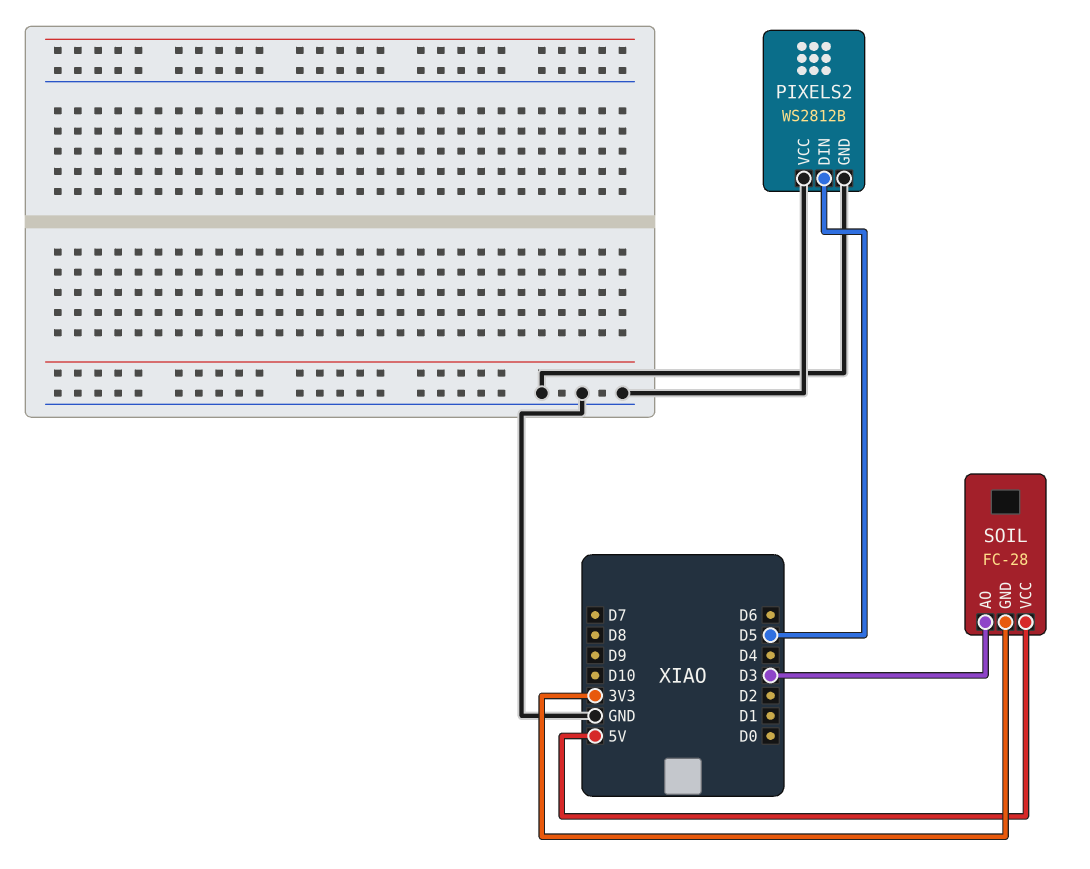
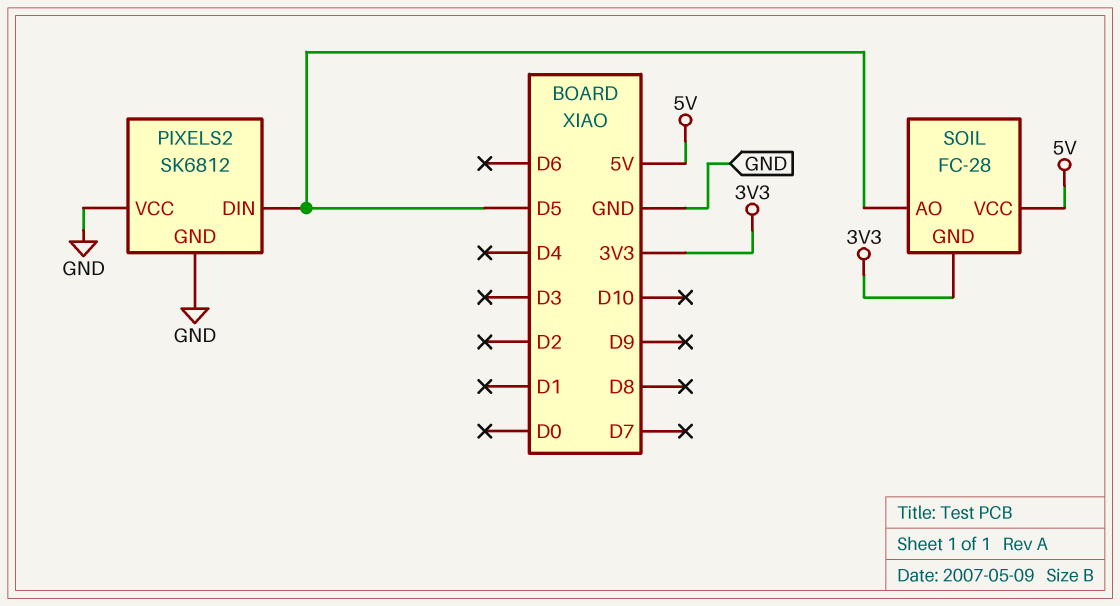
PIXELS2: WS2812B -> SK6812
SOIL pin AO: D3 -> D5

